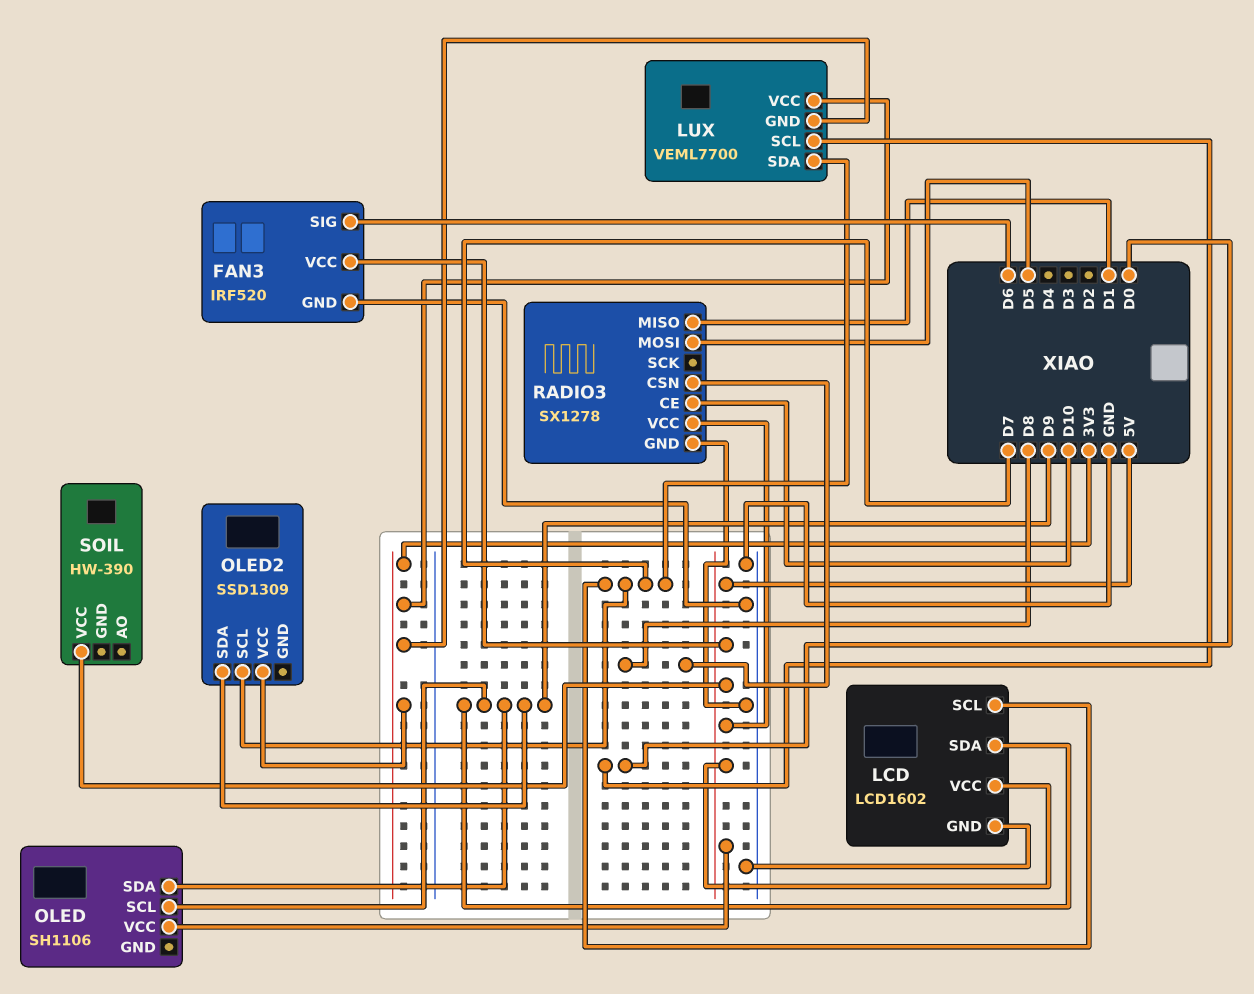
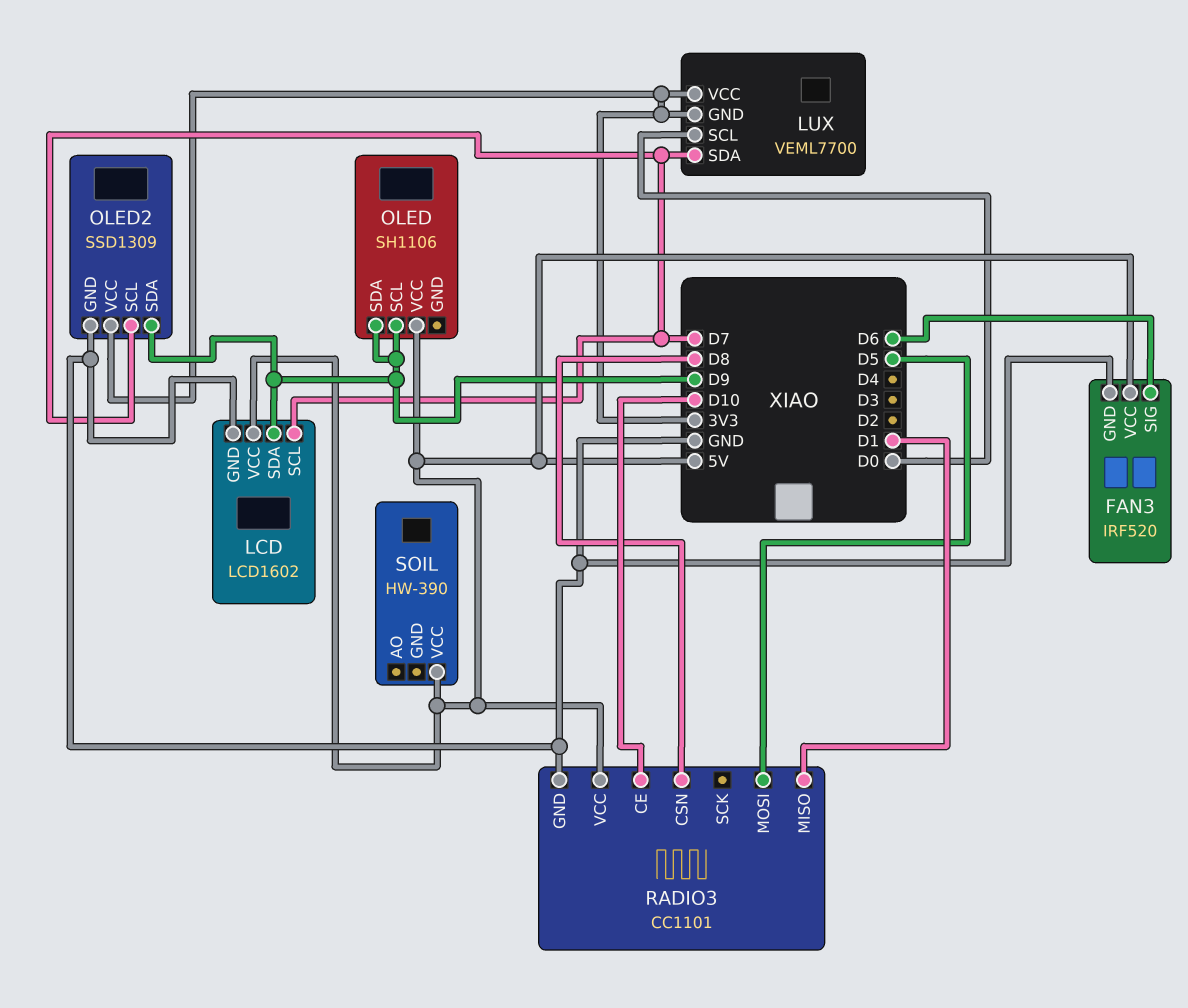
OLED2 pin GND: none -> GND
RADIO3: SX1278 -> CC1101

